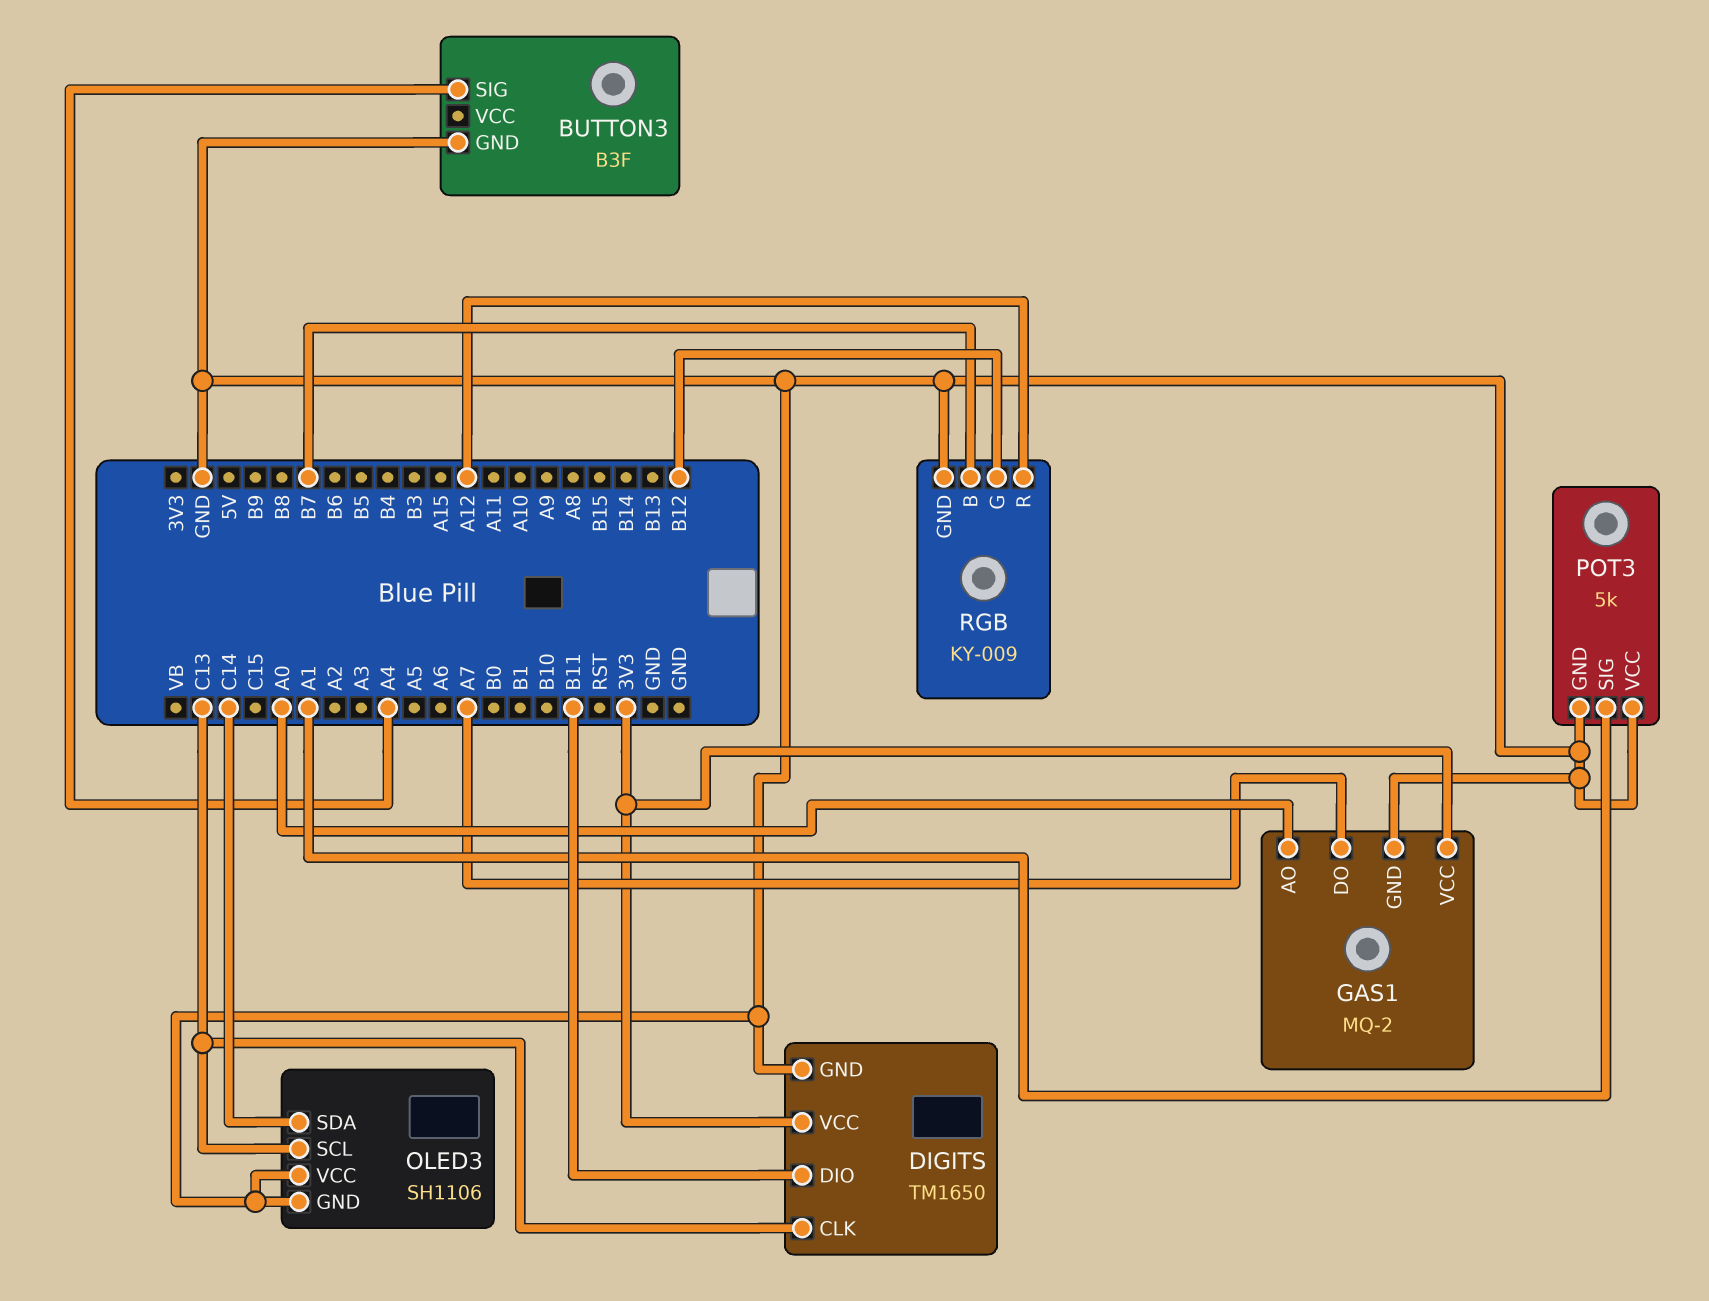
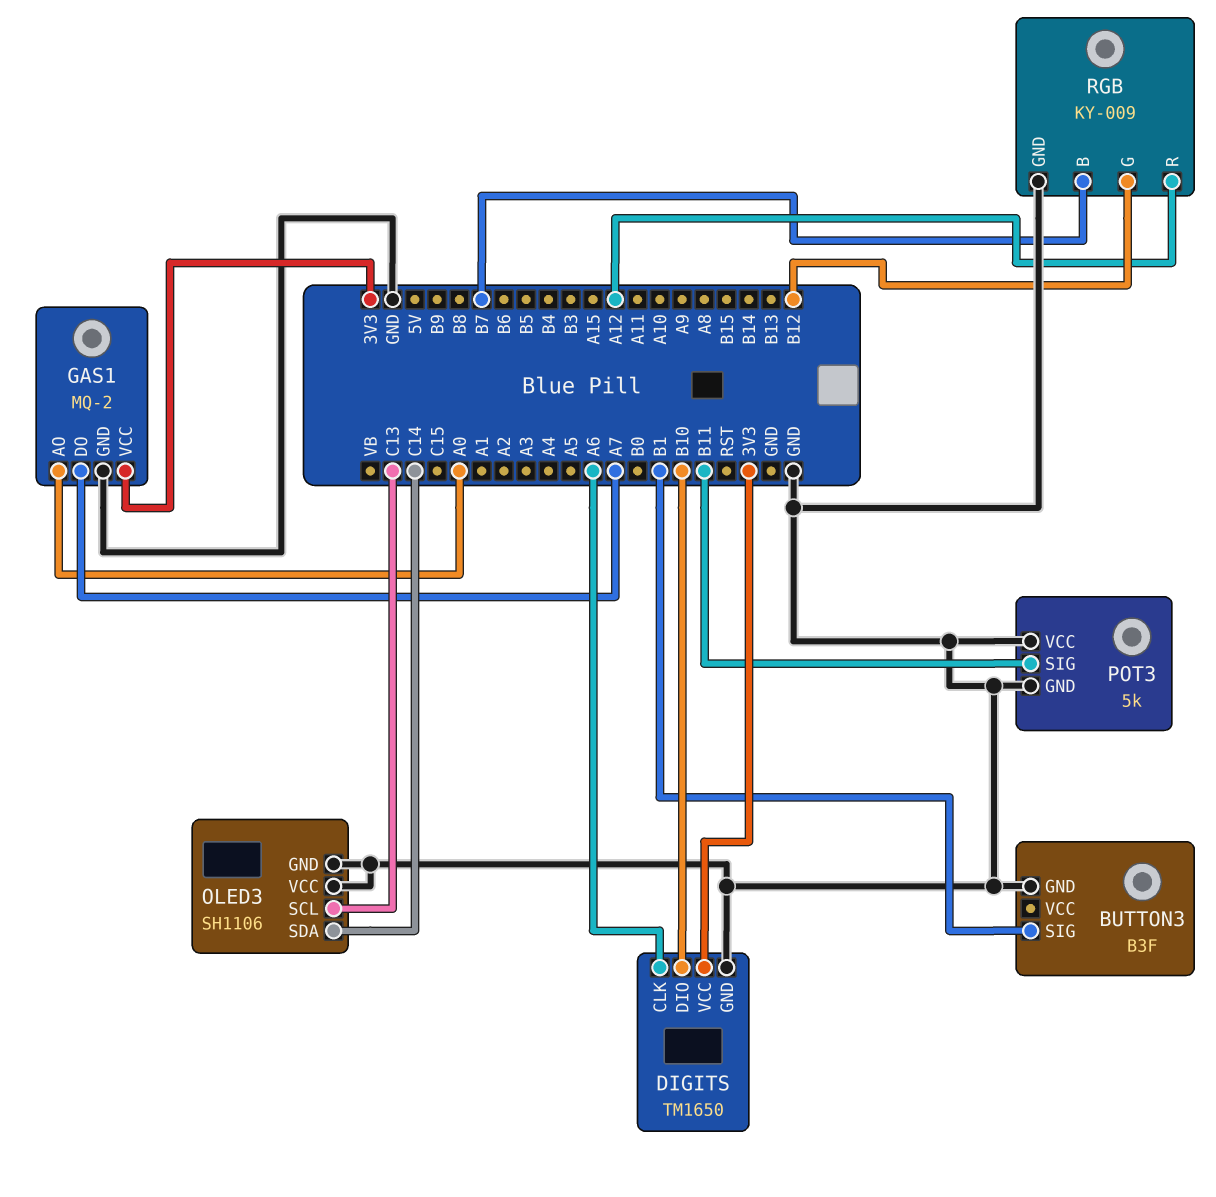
BUTTON3 pin SIG: A4 -> B1
DIGITS pin CLK: C13 -> A6
DIGITS pin DIO: B11 -> B10
POT3 pin SIG: A1 -> B11

